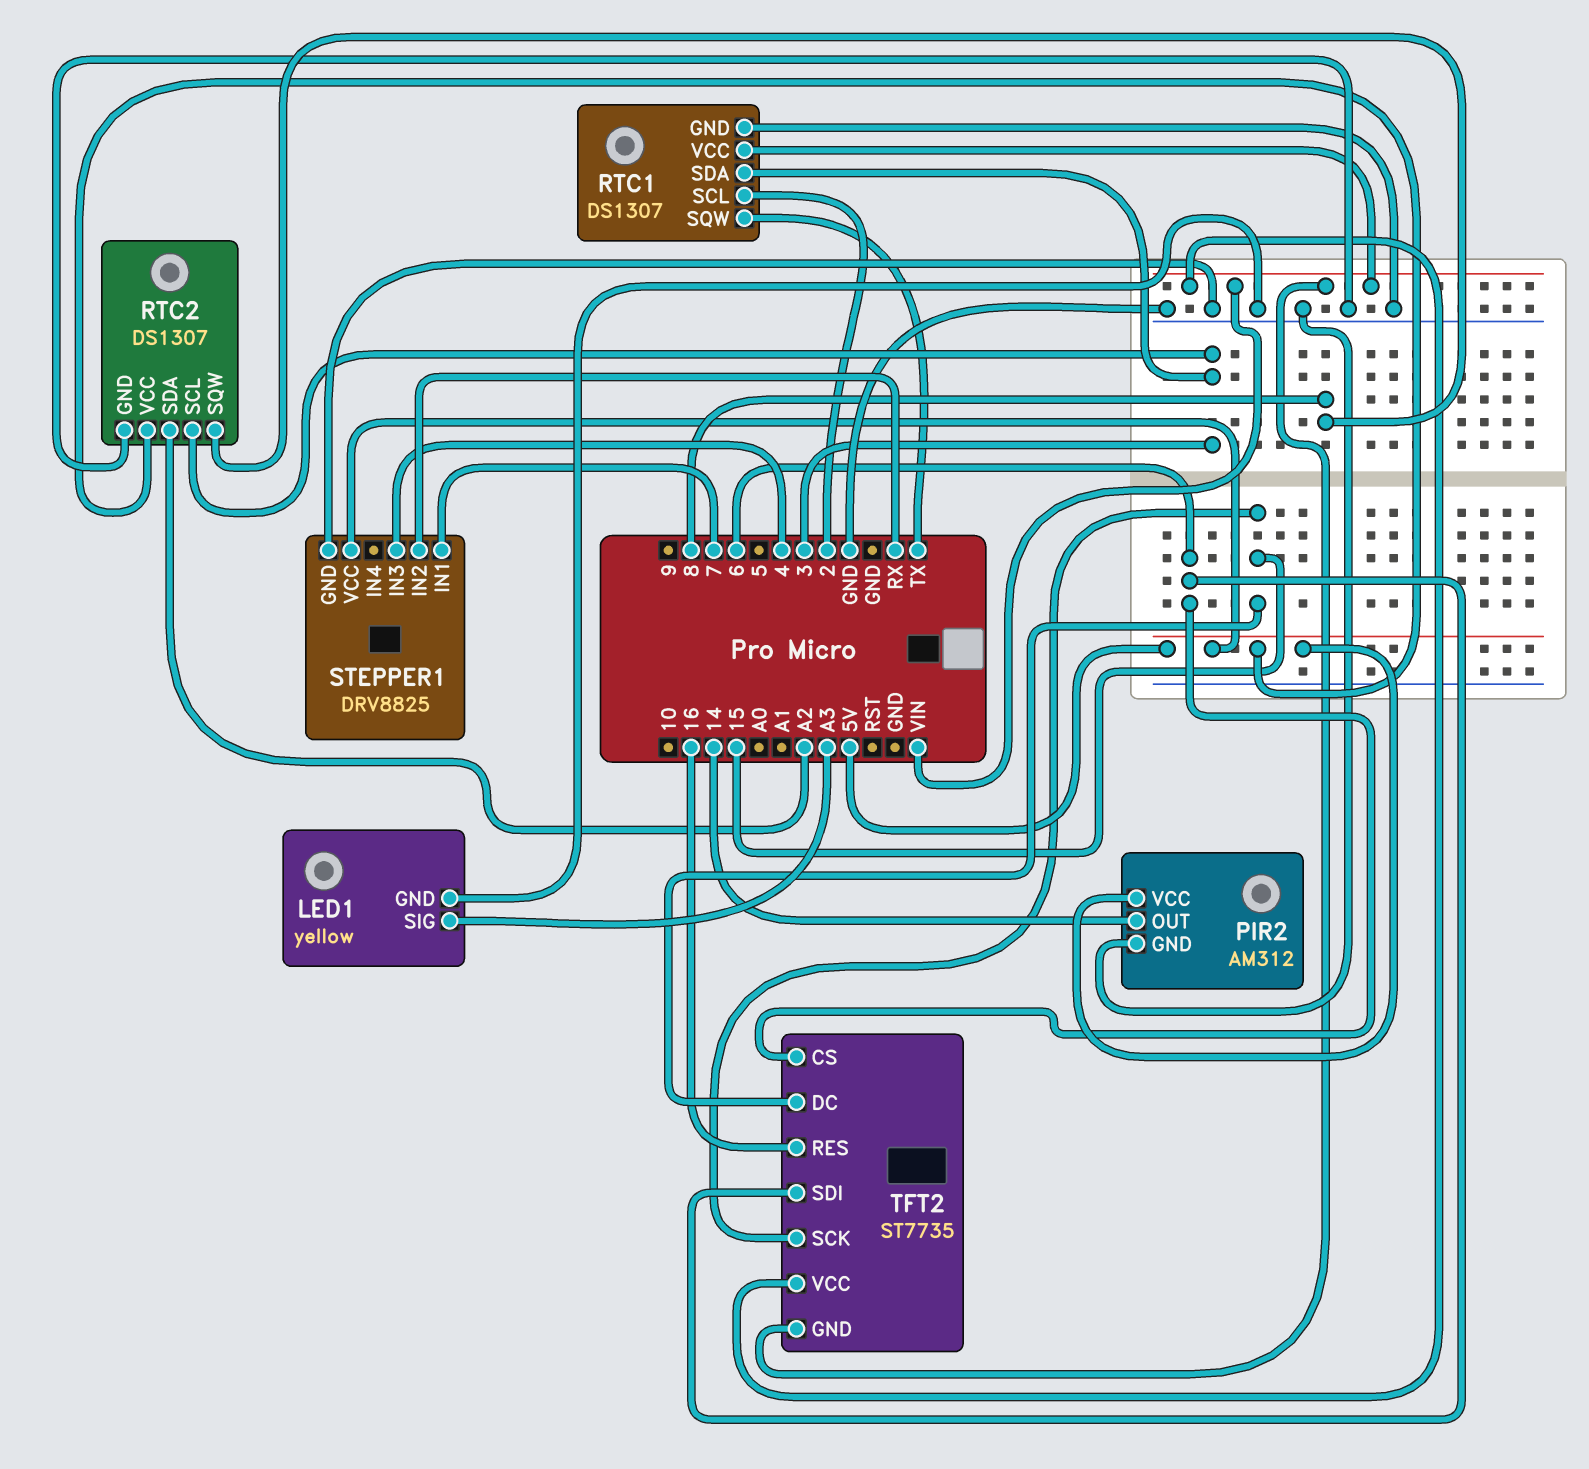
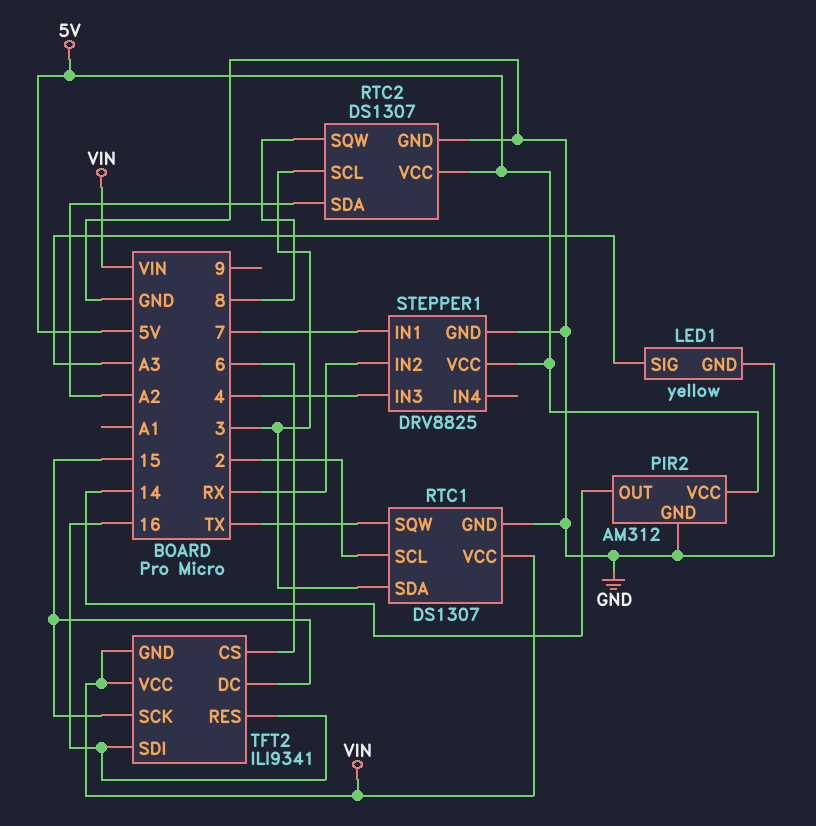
TFT2: ST7735 -> ILI9341
TFT2 pin SDI: 6 -> 16

